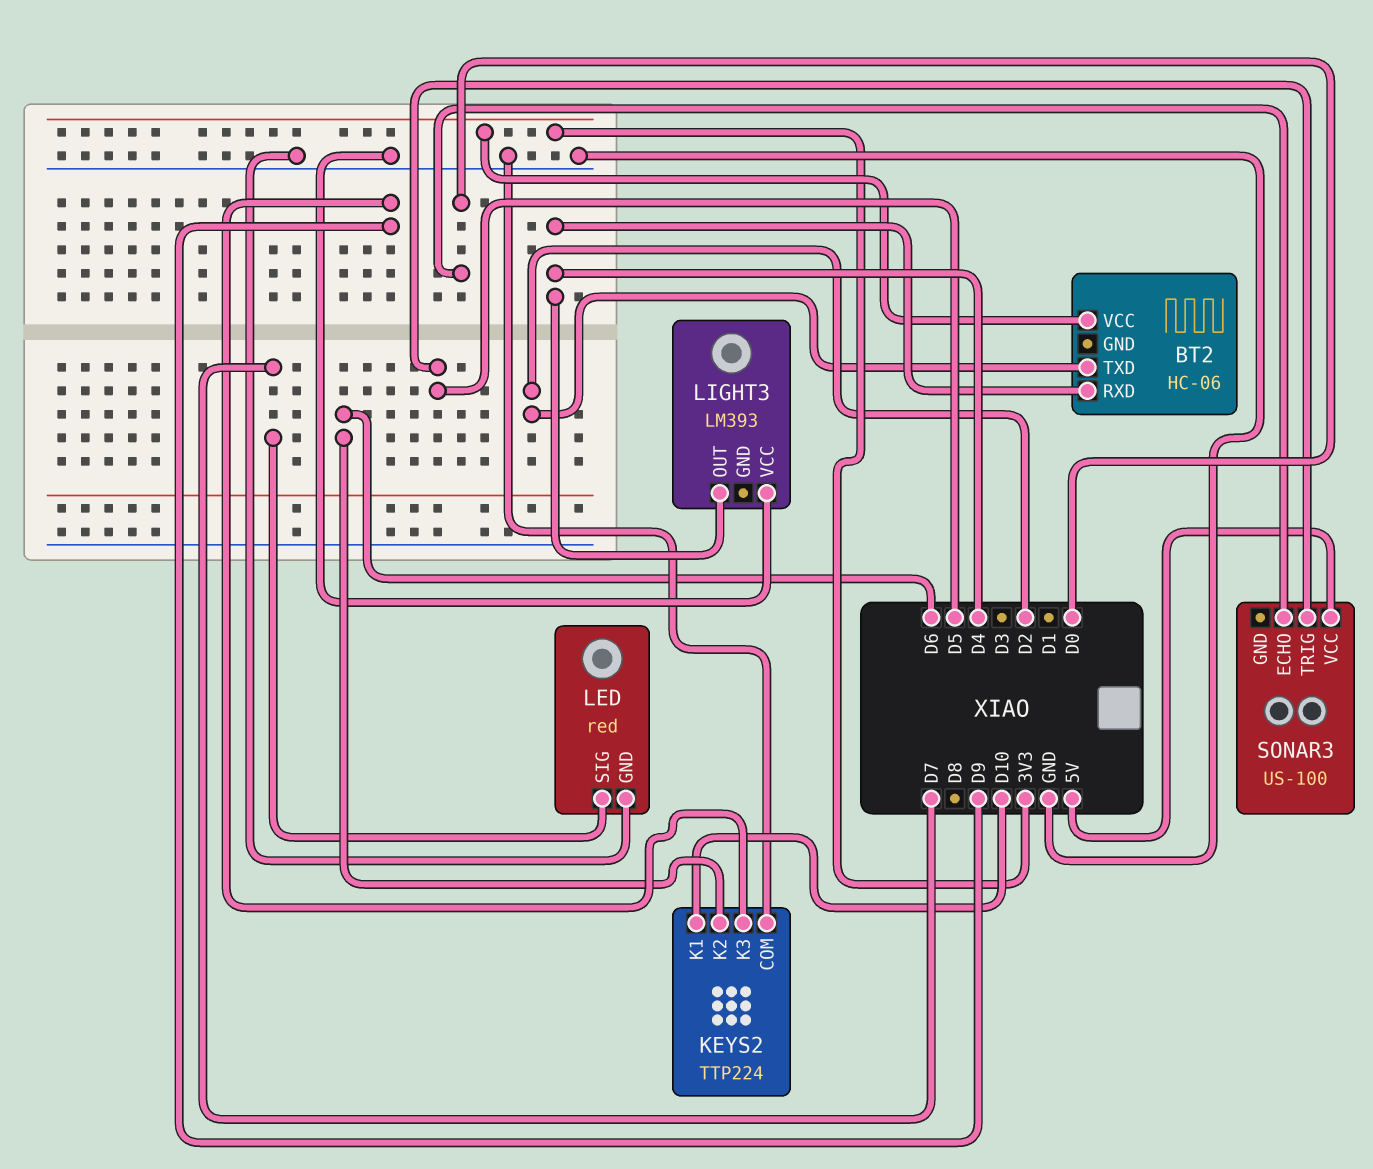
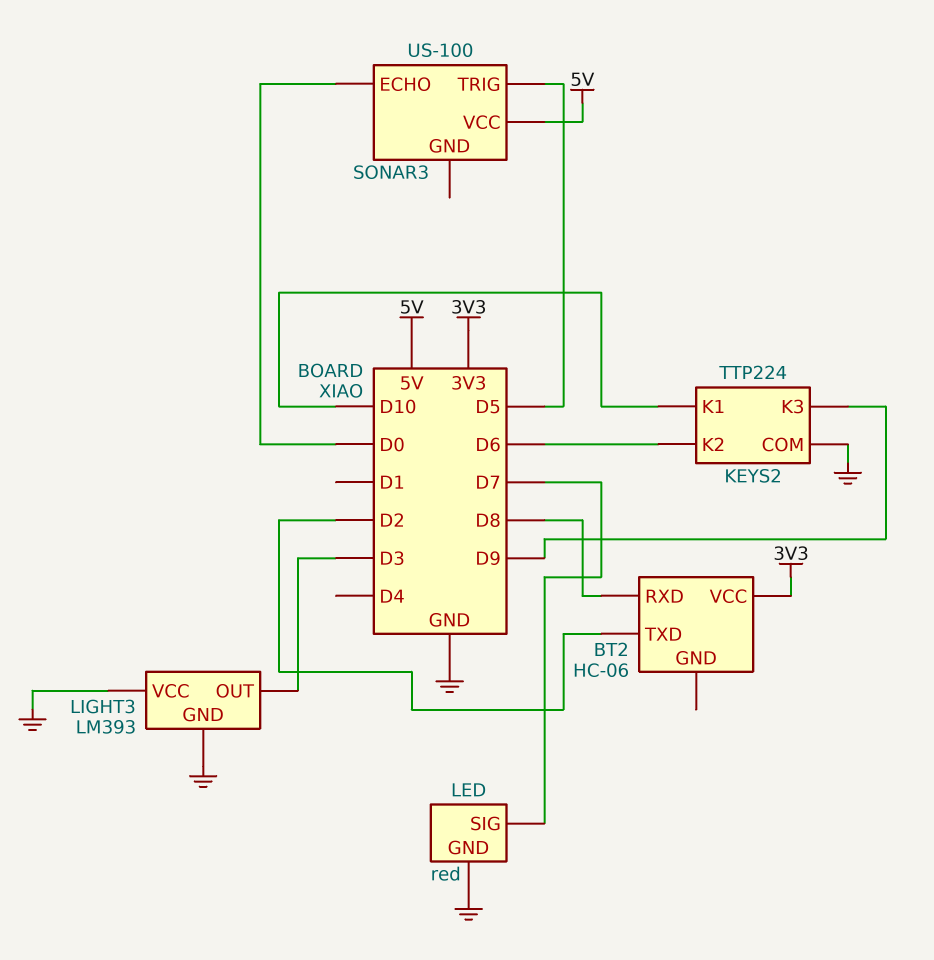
BT2 pin RXD: D4 -> D8
LIGHT3 pin GND: none -> GND
LIGHT3 pin OUT: D4 -> D3

